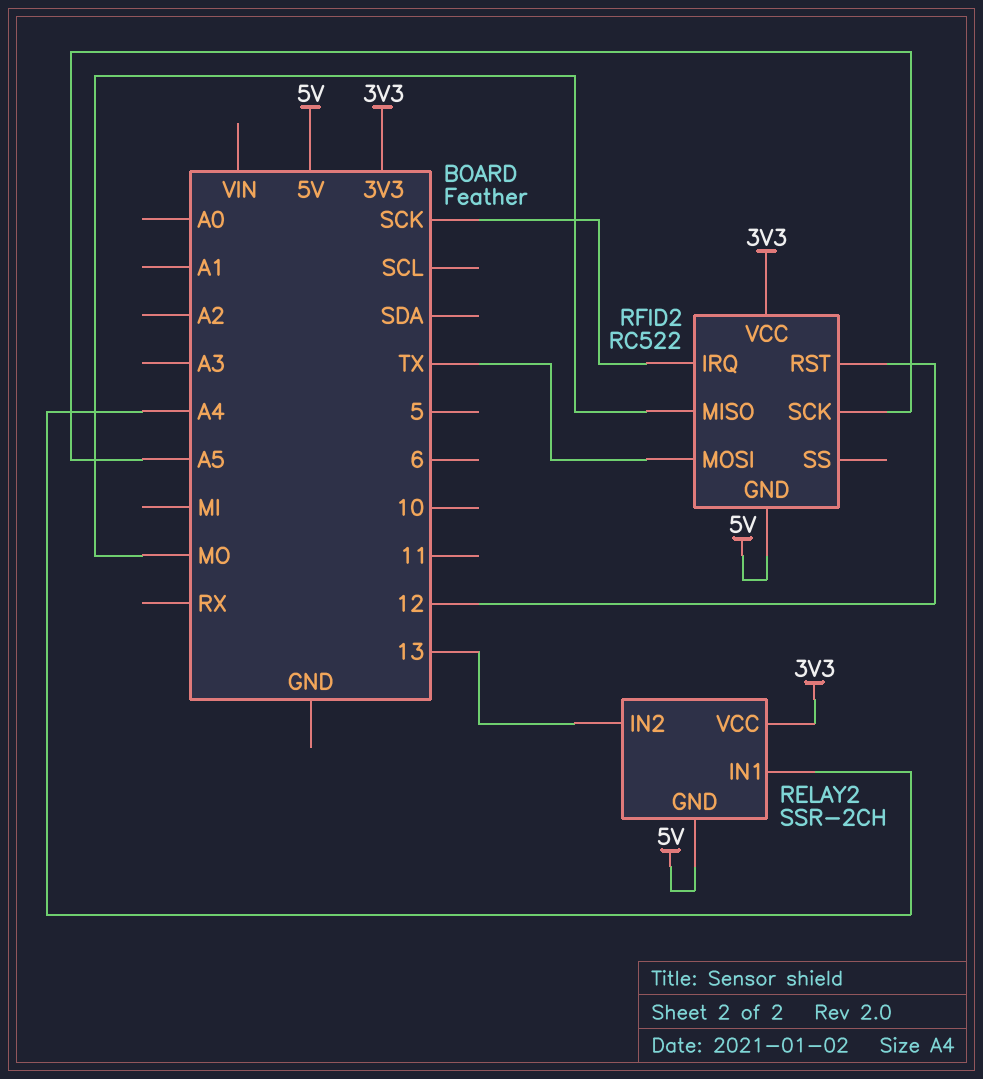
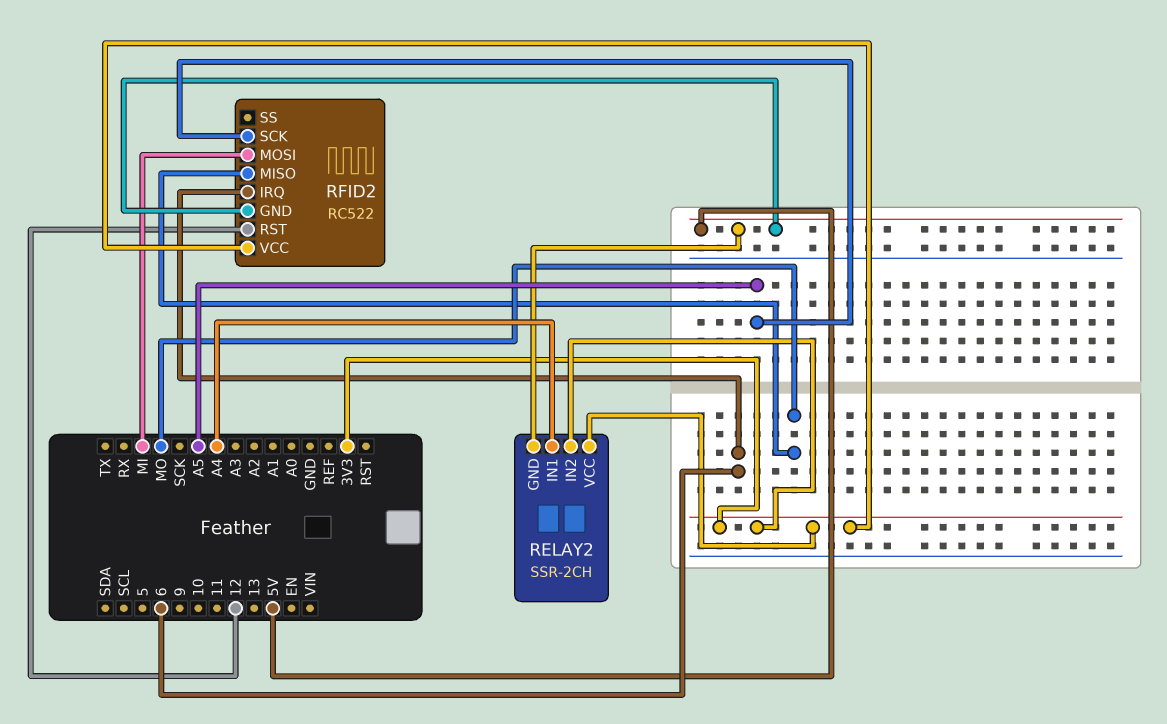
RELAY2 pin IN2: 13 -> 3V3
RFID2 pin IRQ: SCK -> 6
RFID2 pin MOSI: TX -> MI

